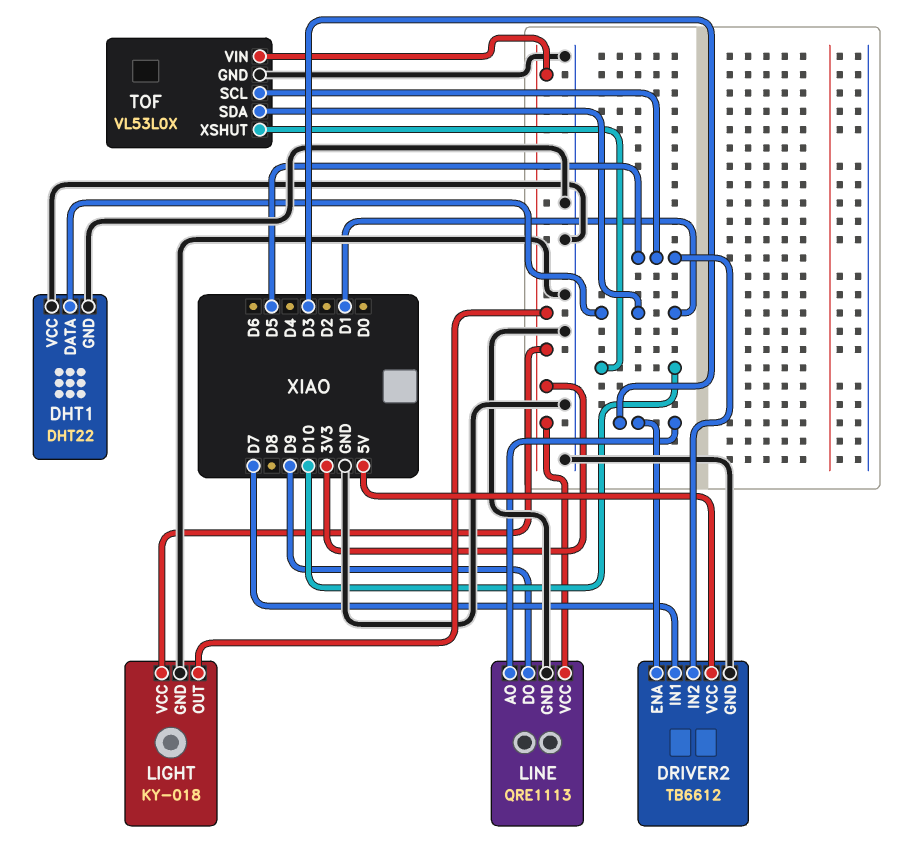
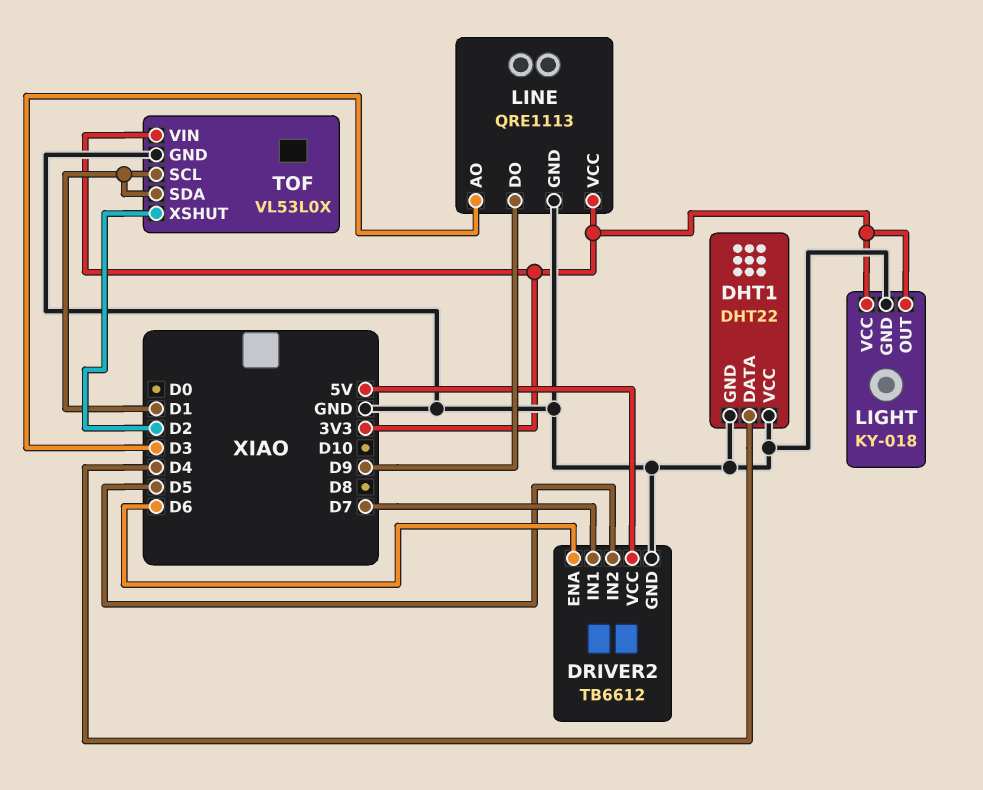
DHT1 pin DATA: D1 -> D4
DRIVER2 pin ENA: D3 -> D6
TOF pin SCL: D5 -> D1
TOF pin XSHUT: D10 -> D2

